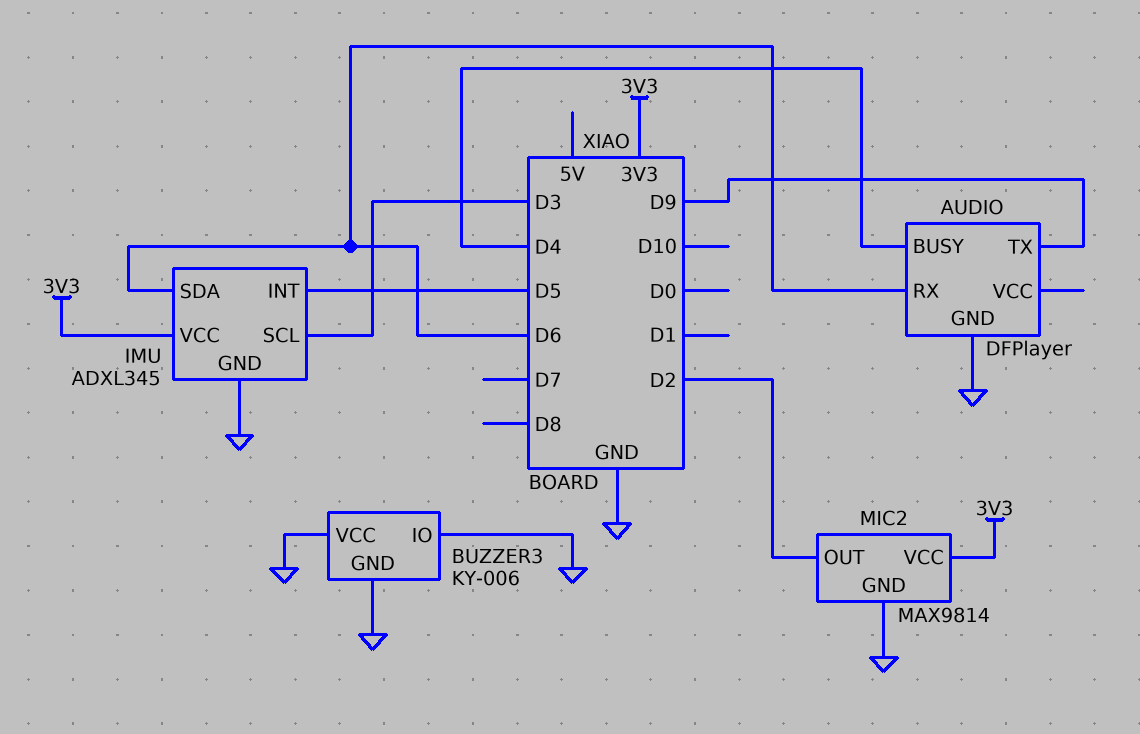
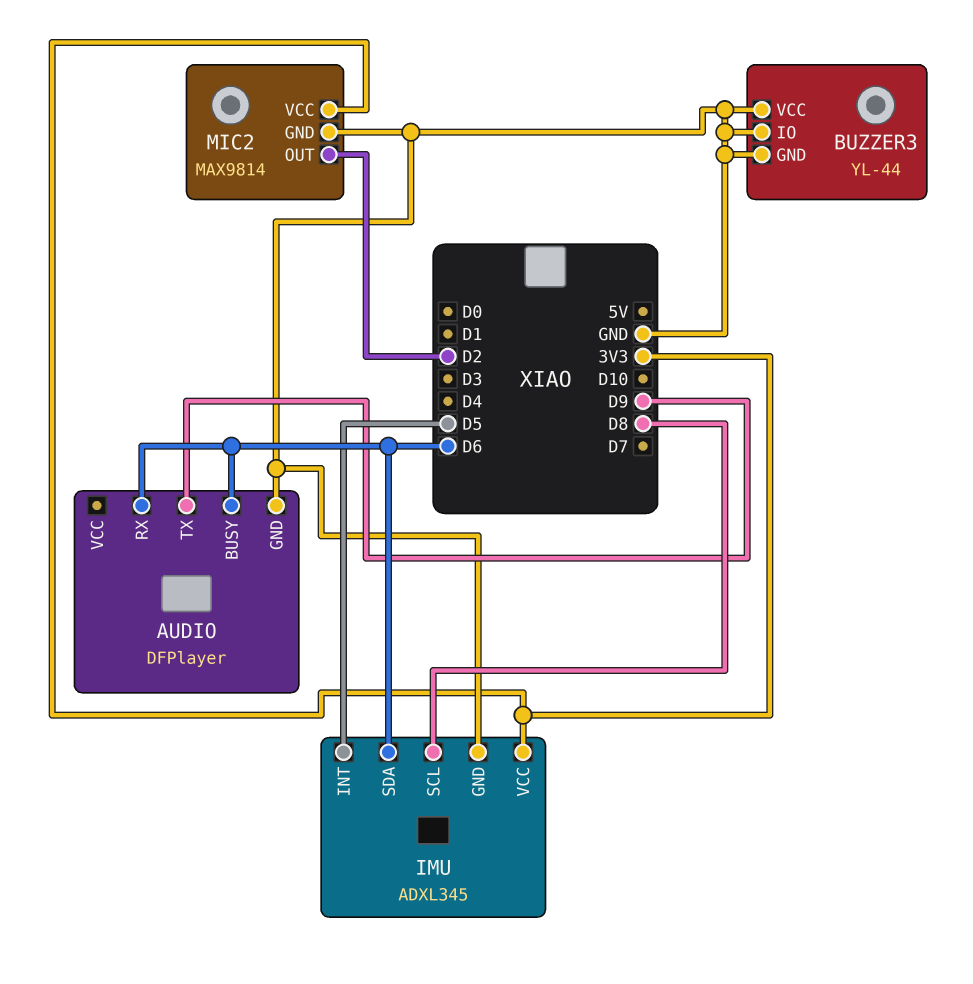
AUDIO pin BUSY: D4 -> D6
BUZZER3: KY-006 -> YL-44
IMU pin SCL: D3 -> D8

